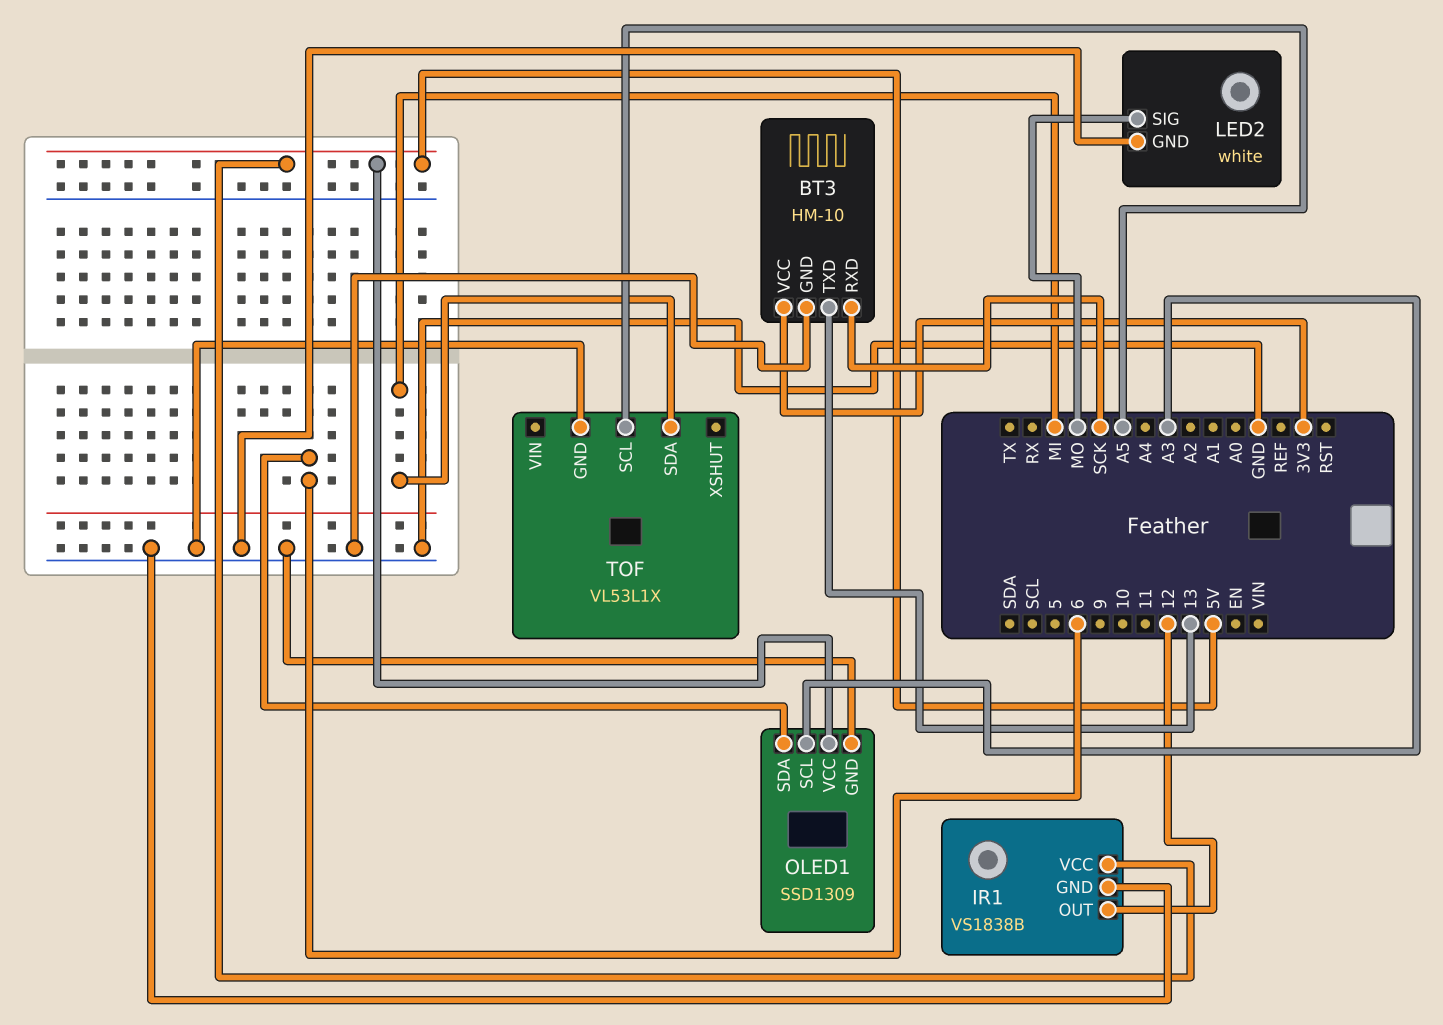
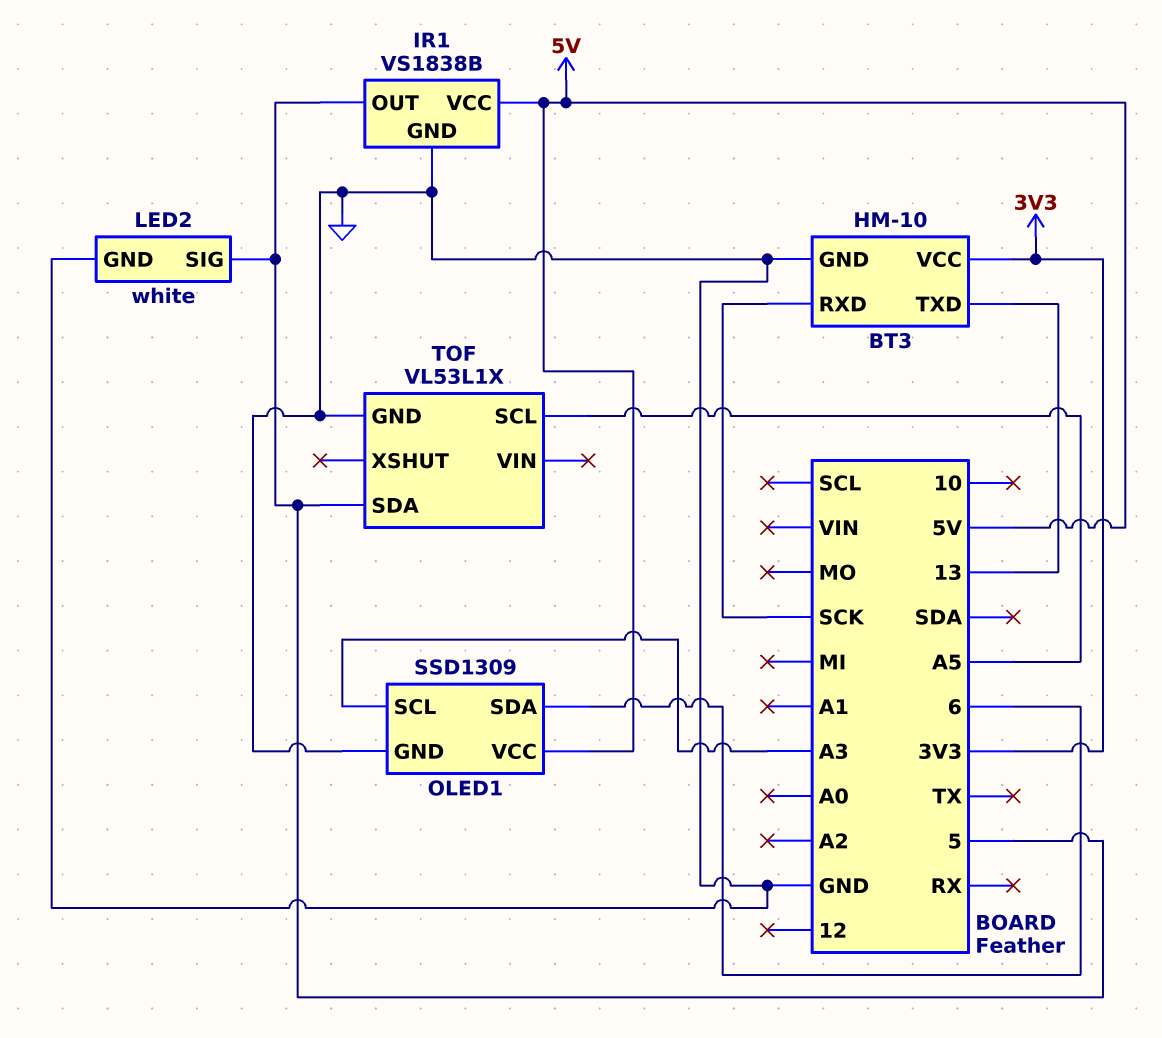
IR1 pin OUT: 12 -> 5
LED2 pin SIG: MO -> 5
TOF pin SDA: MI -> 5

